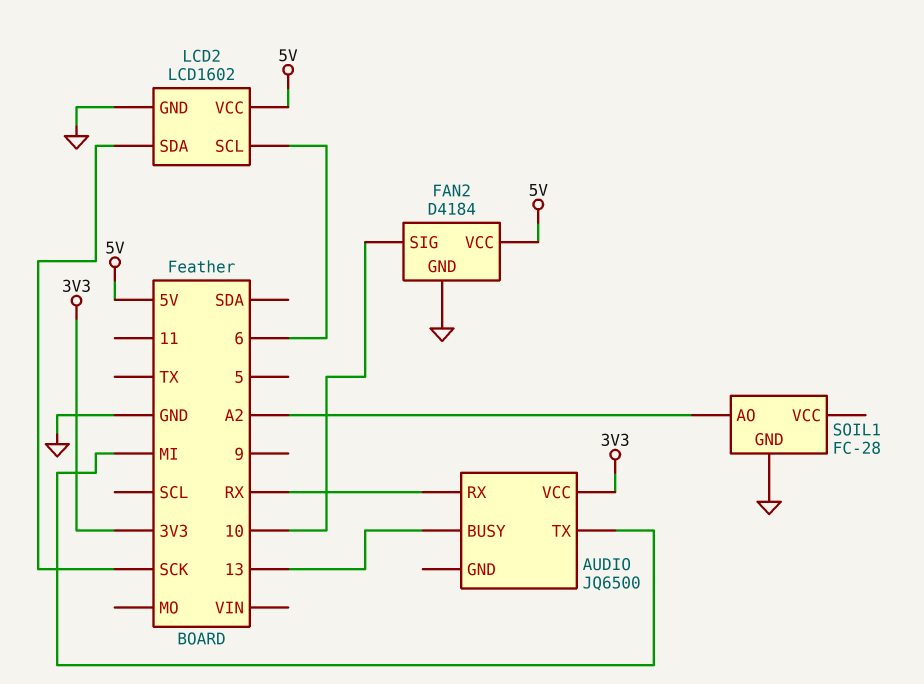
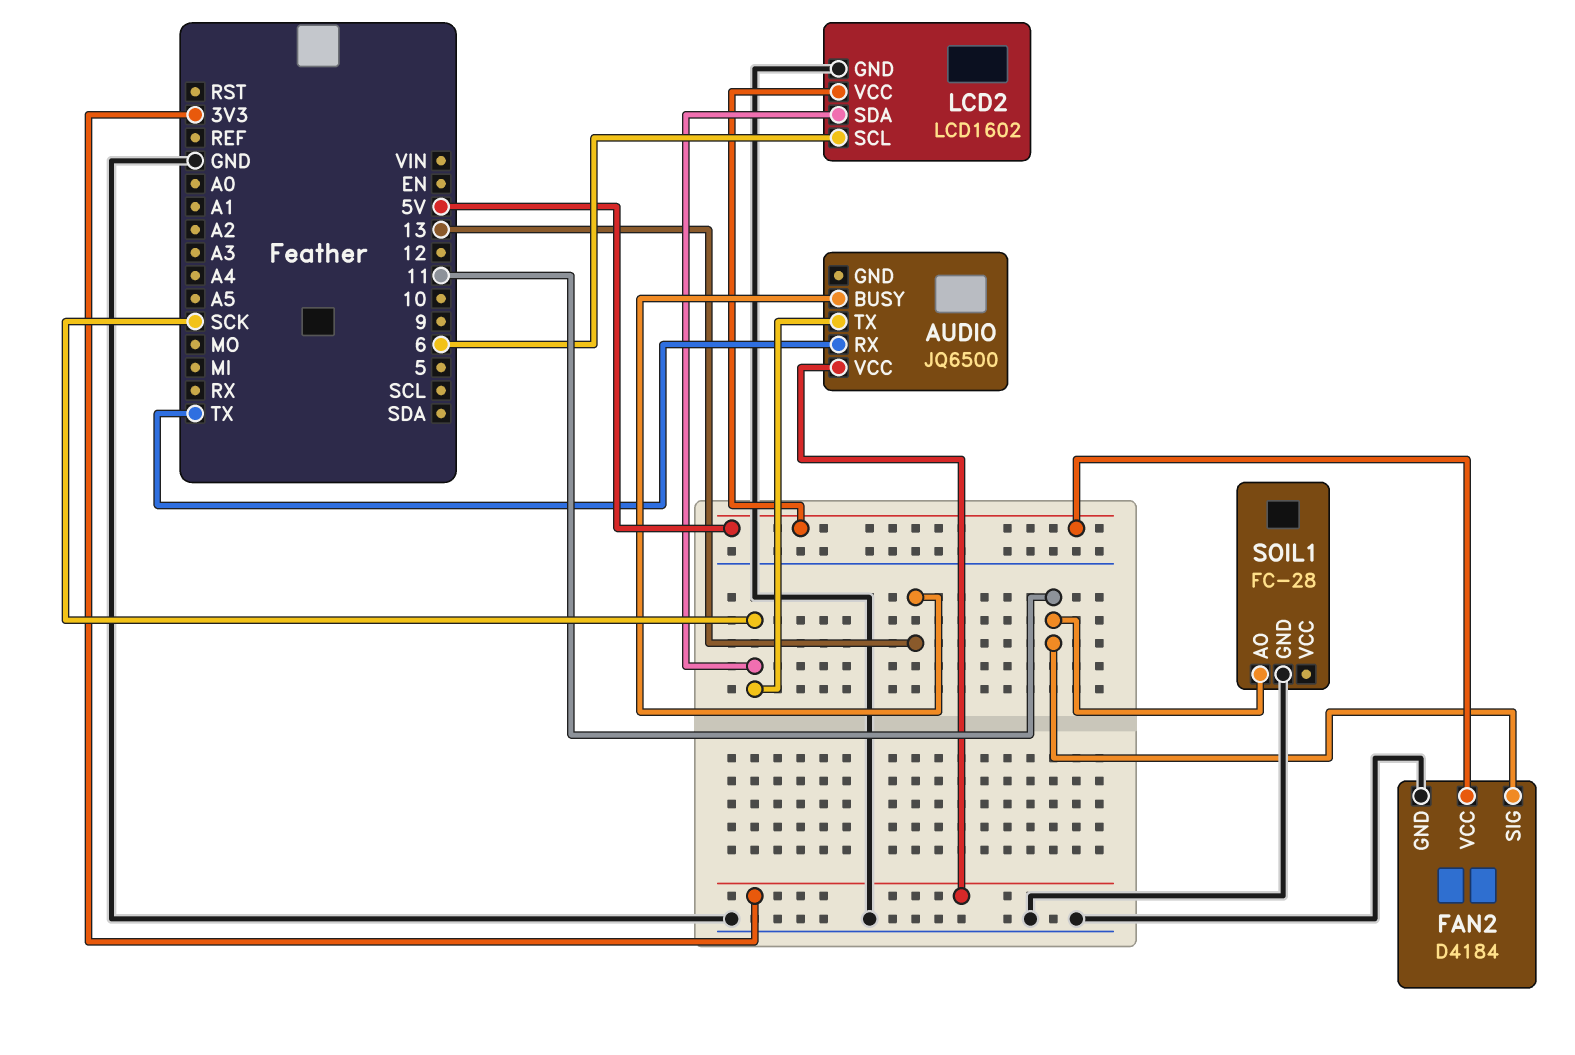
AUDIO pin RX: RX -> TX
AUDIO pin TX: MI -> SCK
FAN2 pin SIG: 10 -> 11
SOIL1 pin AO: A2 -> 11

